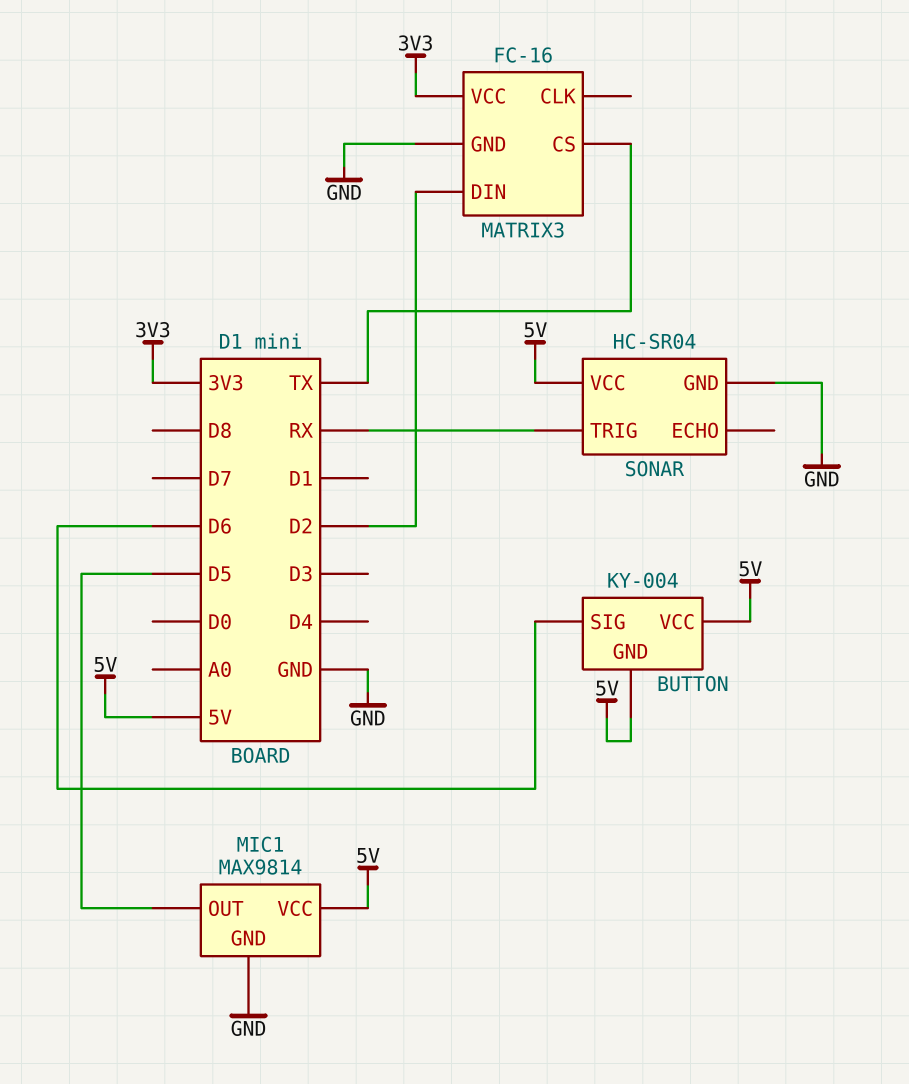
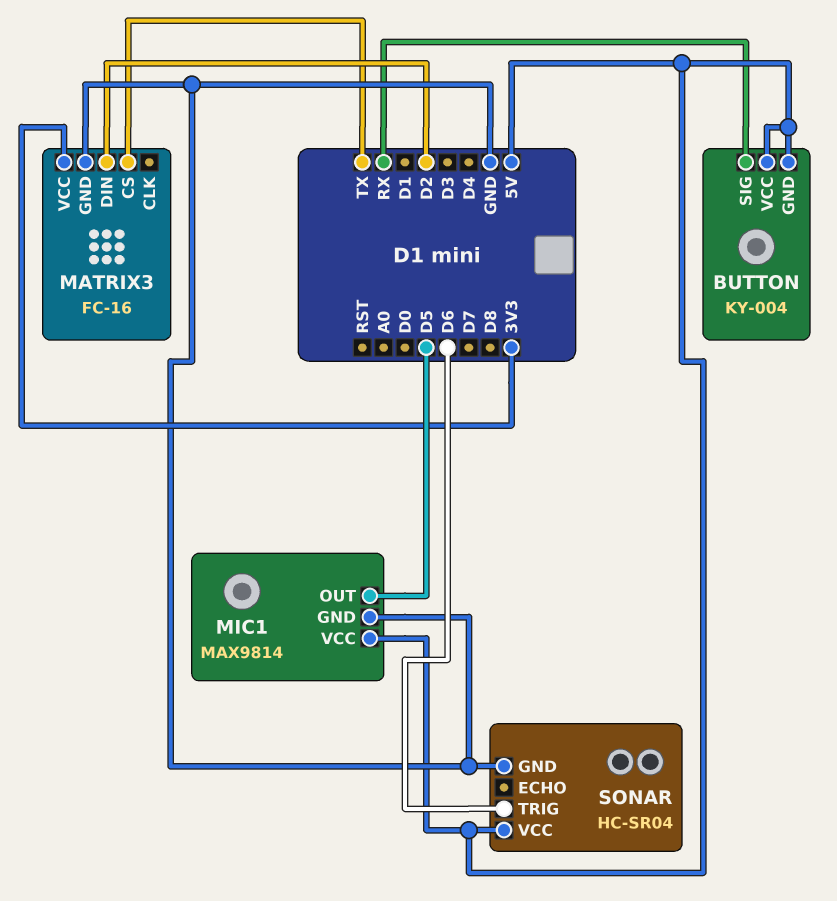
BUTTON pin SIG: D6 -> RX
SONAR pin TRIG: RX -> D6

